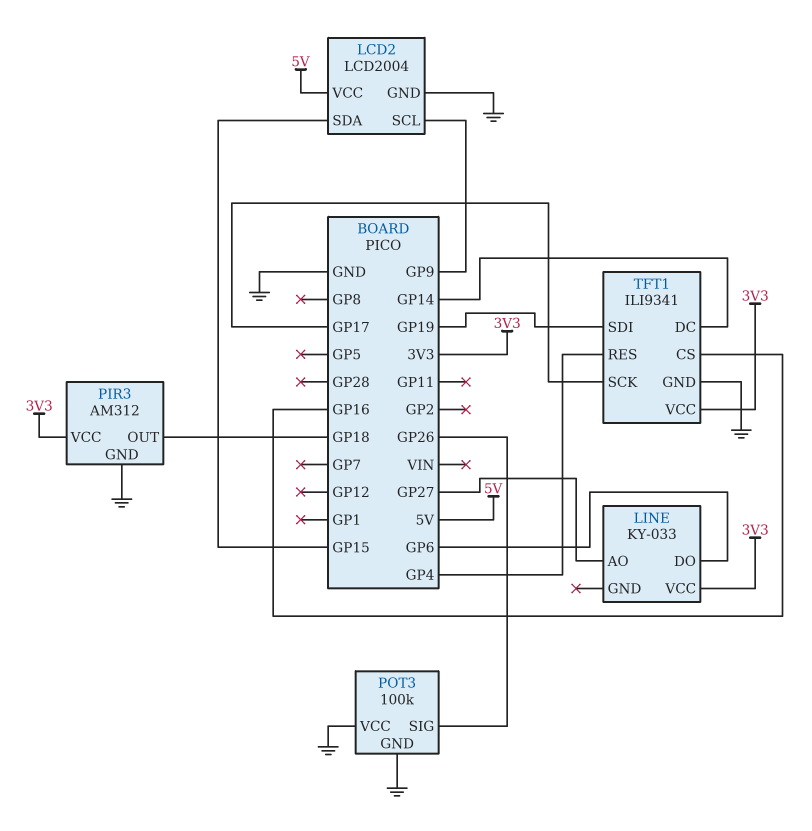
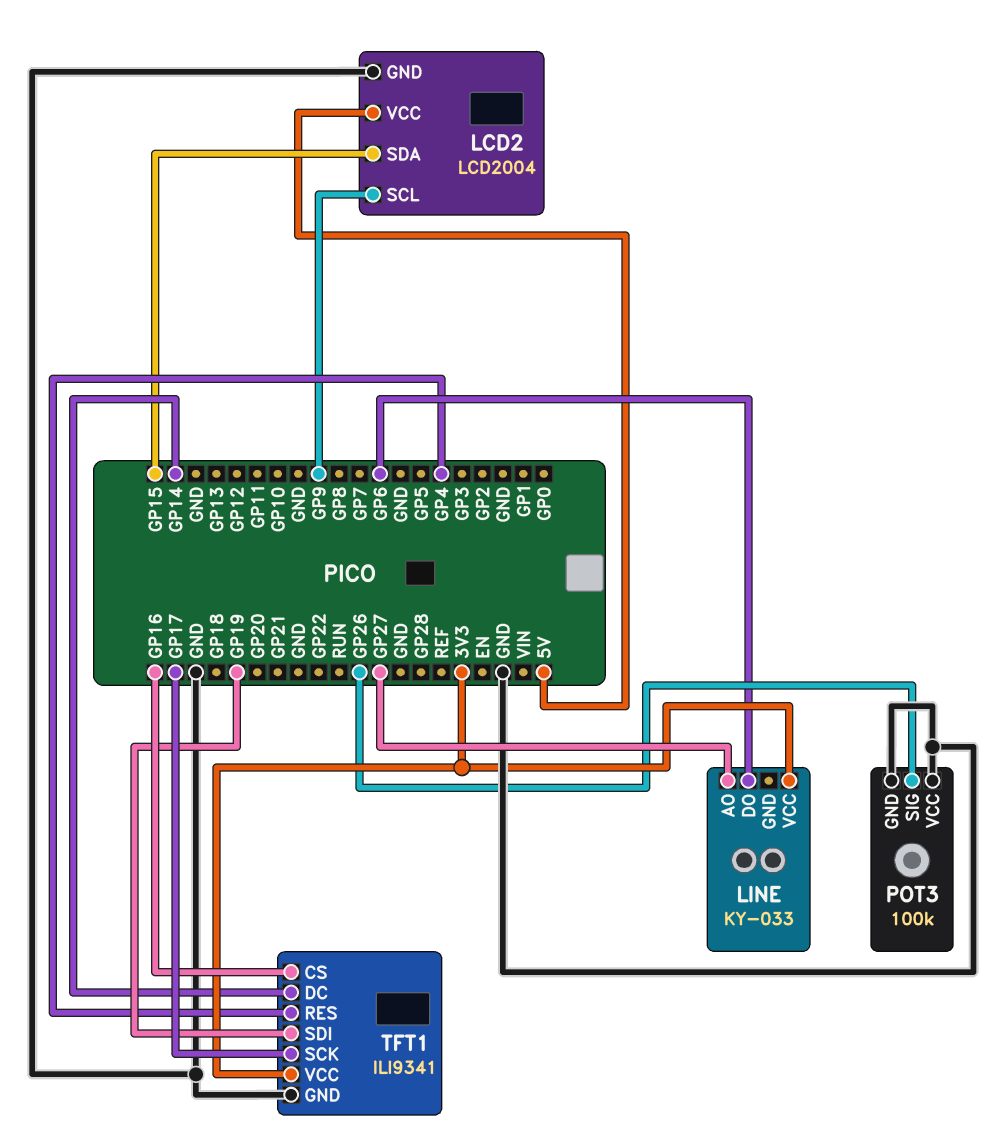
PIR3: AM312 -> none
PIR3 pin GND: GND -> none
PIR3 pin OUT: GP18 -> none
PIR3 pin VCC: 3V3 -> none

